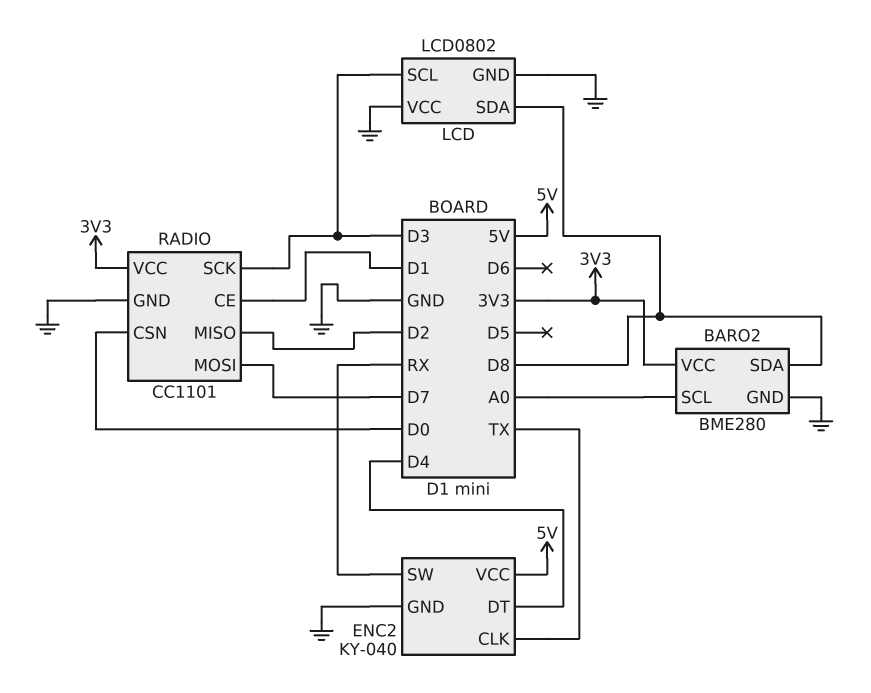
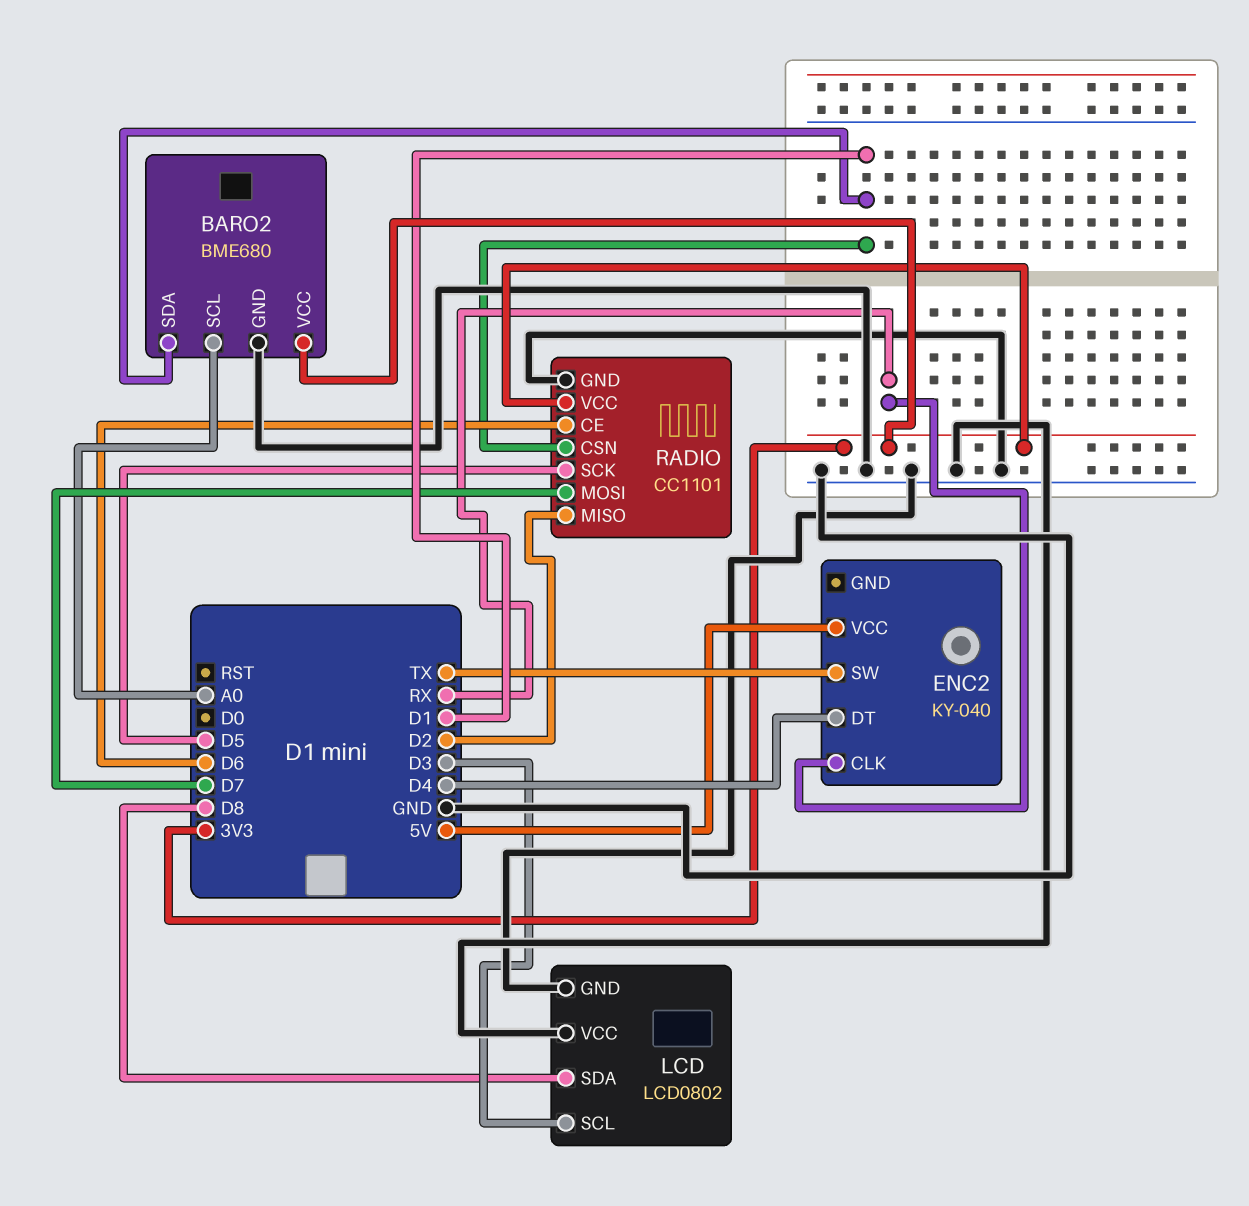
BARO2: BME280 -> BME680
BARO2 pin SDA: D8 -> D1
ENC2 pin CLK: TX -> RX
ENC2 pin GND: GND -> none
ENC2 pin SW: RX -> TX
RADIO pin CE: D1 -> D6
RADIO pin CSN: D0 -> D1
RADIO pin SCK: D3 -> D5

